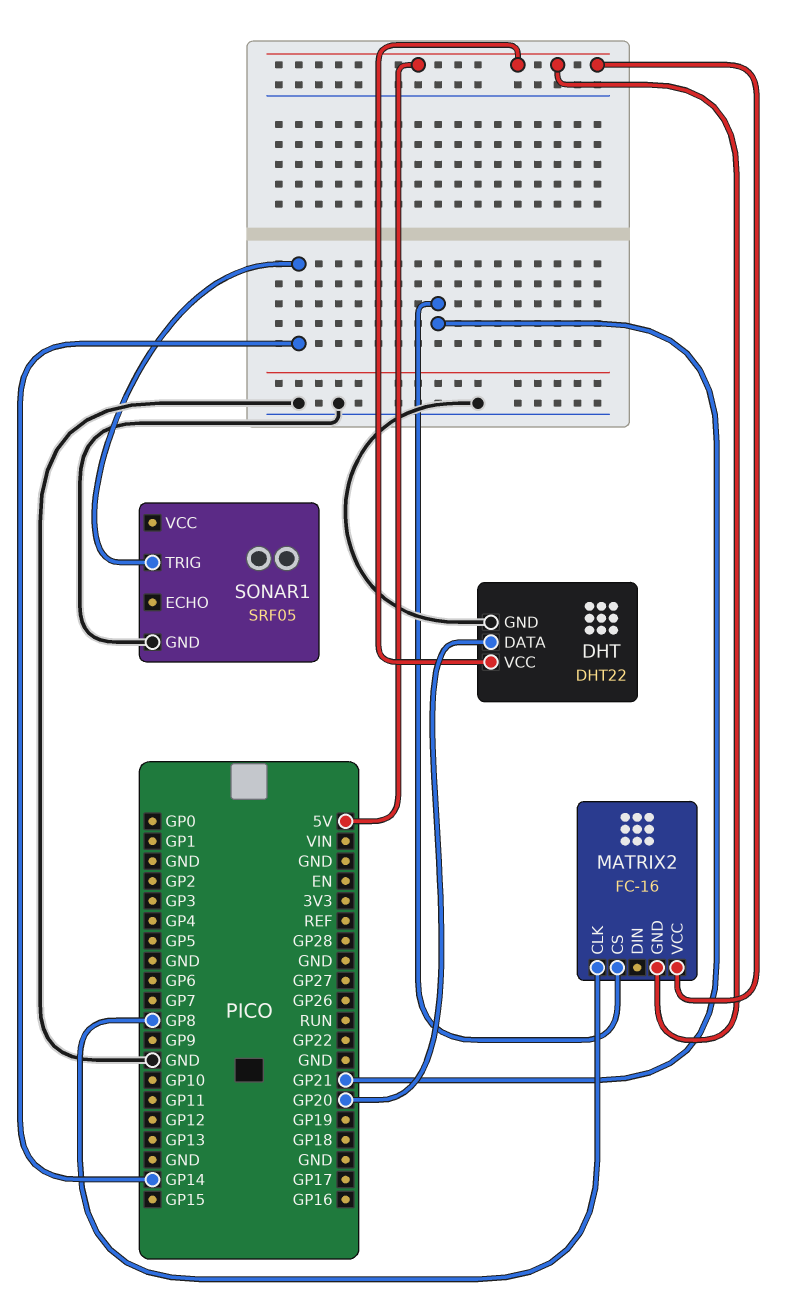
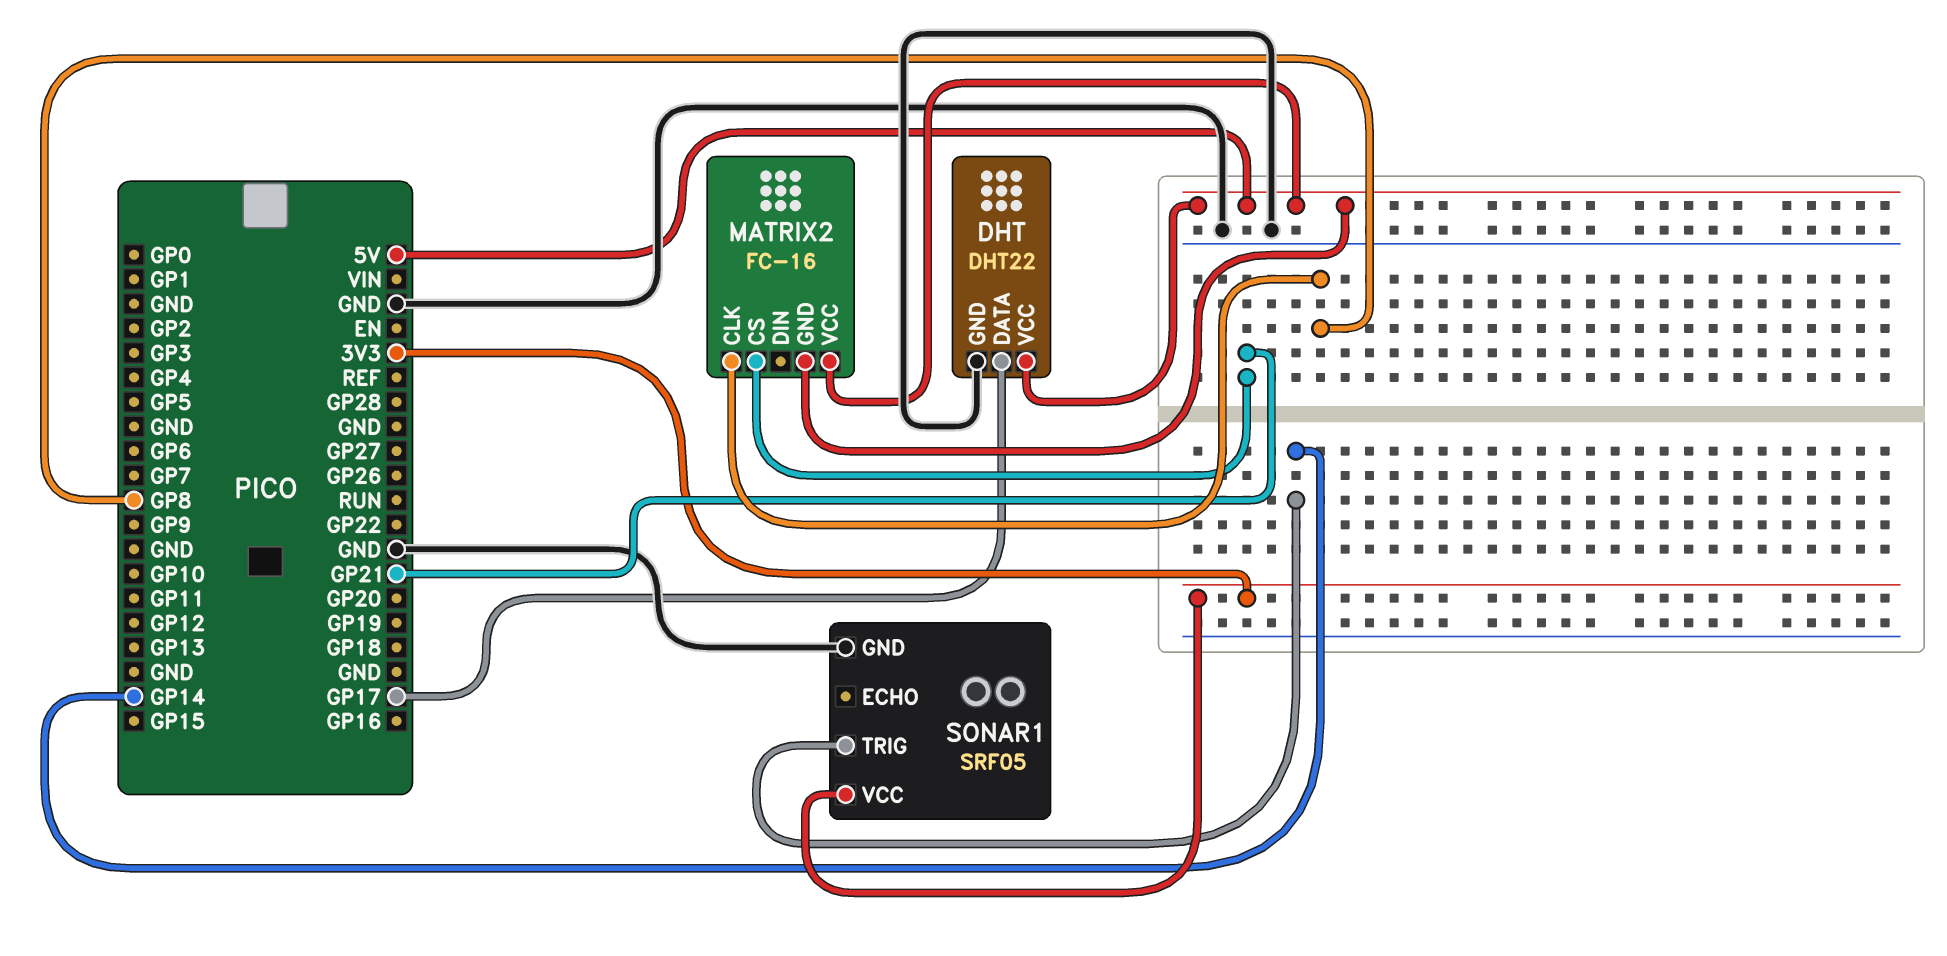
DHT pin DATA: GP20 -> GP17
SONAR1 pin VCC: none -> 3V3

